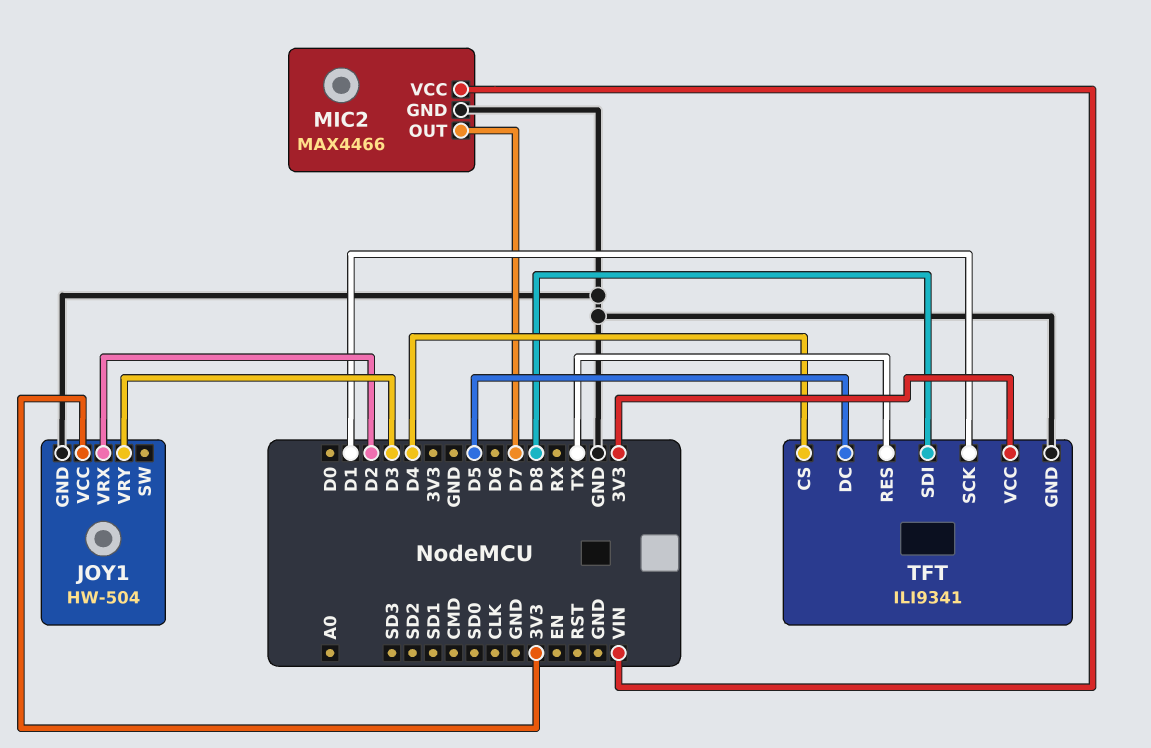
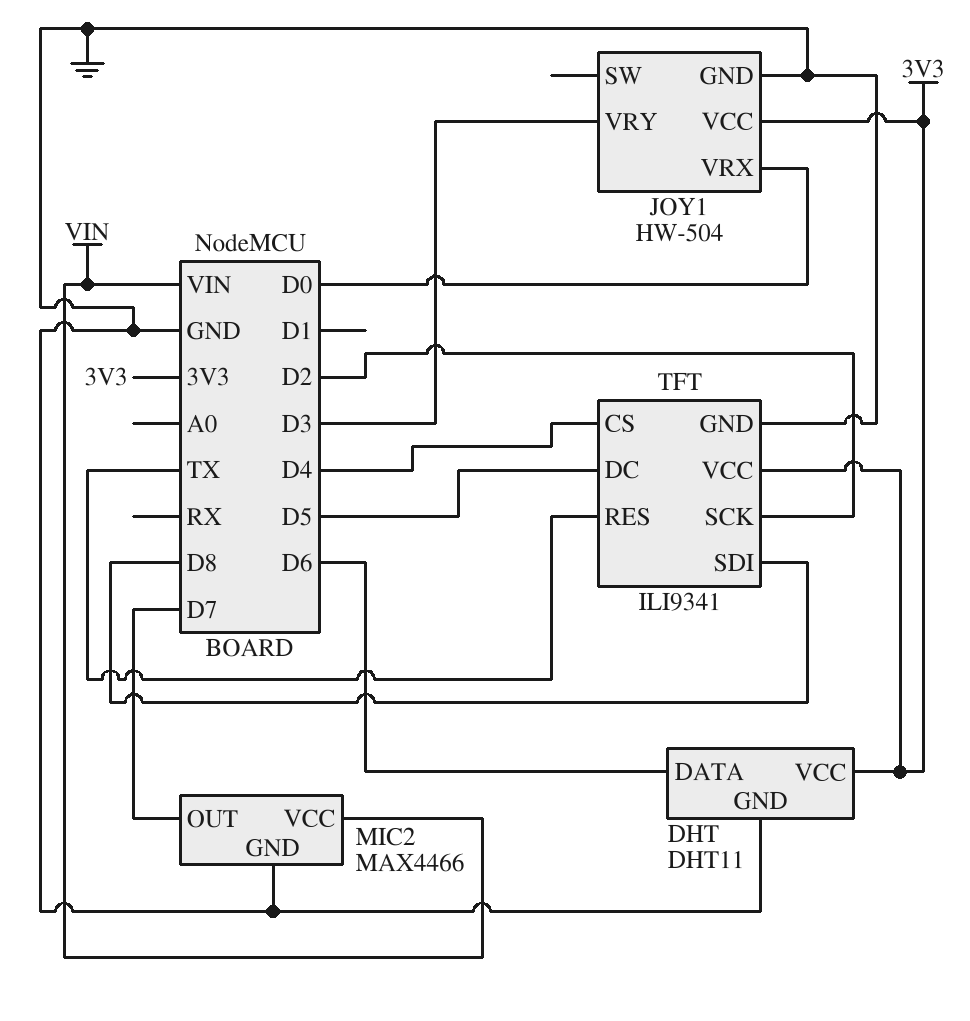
DHT: none -> DHT11
DHT pin DATA: none -> D6
DHT pin GND: none -> GND
DHT pin VCC: none -> 3V3
JOY1 pin VRX: D2 -> D0
TFT pin SCK: D1 -> D2

